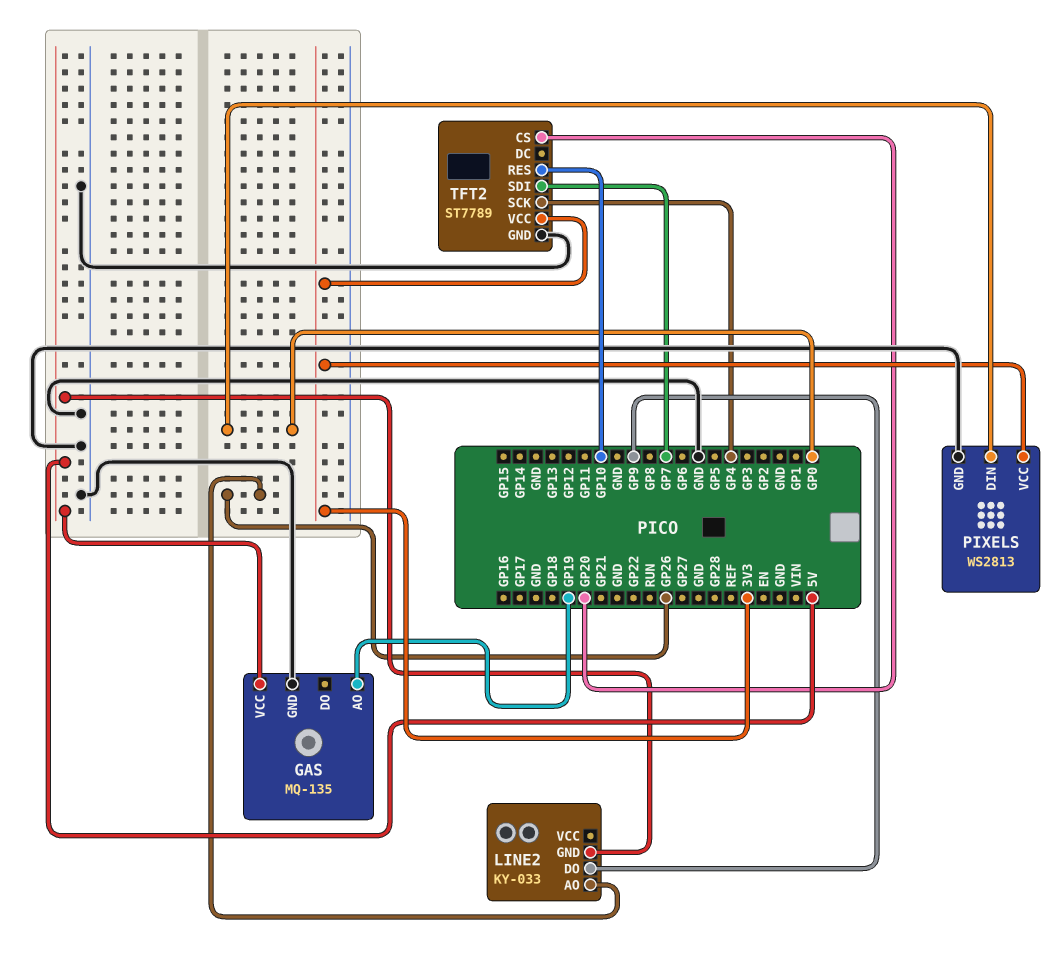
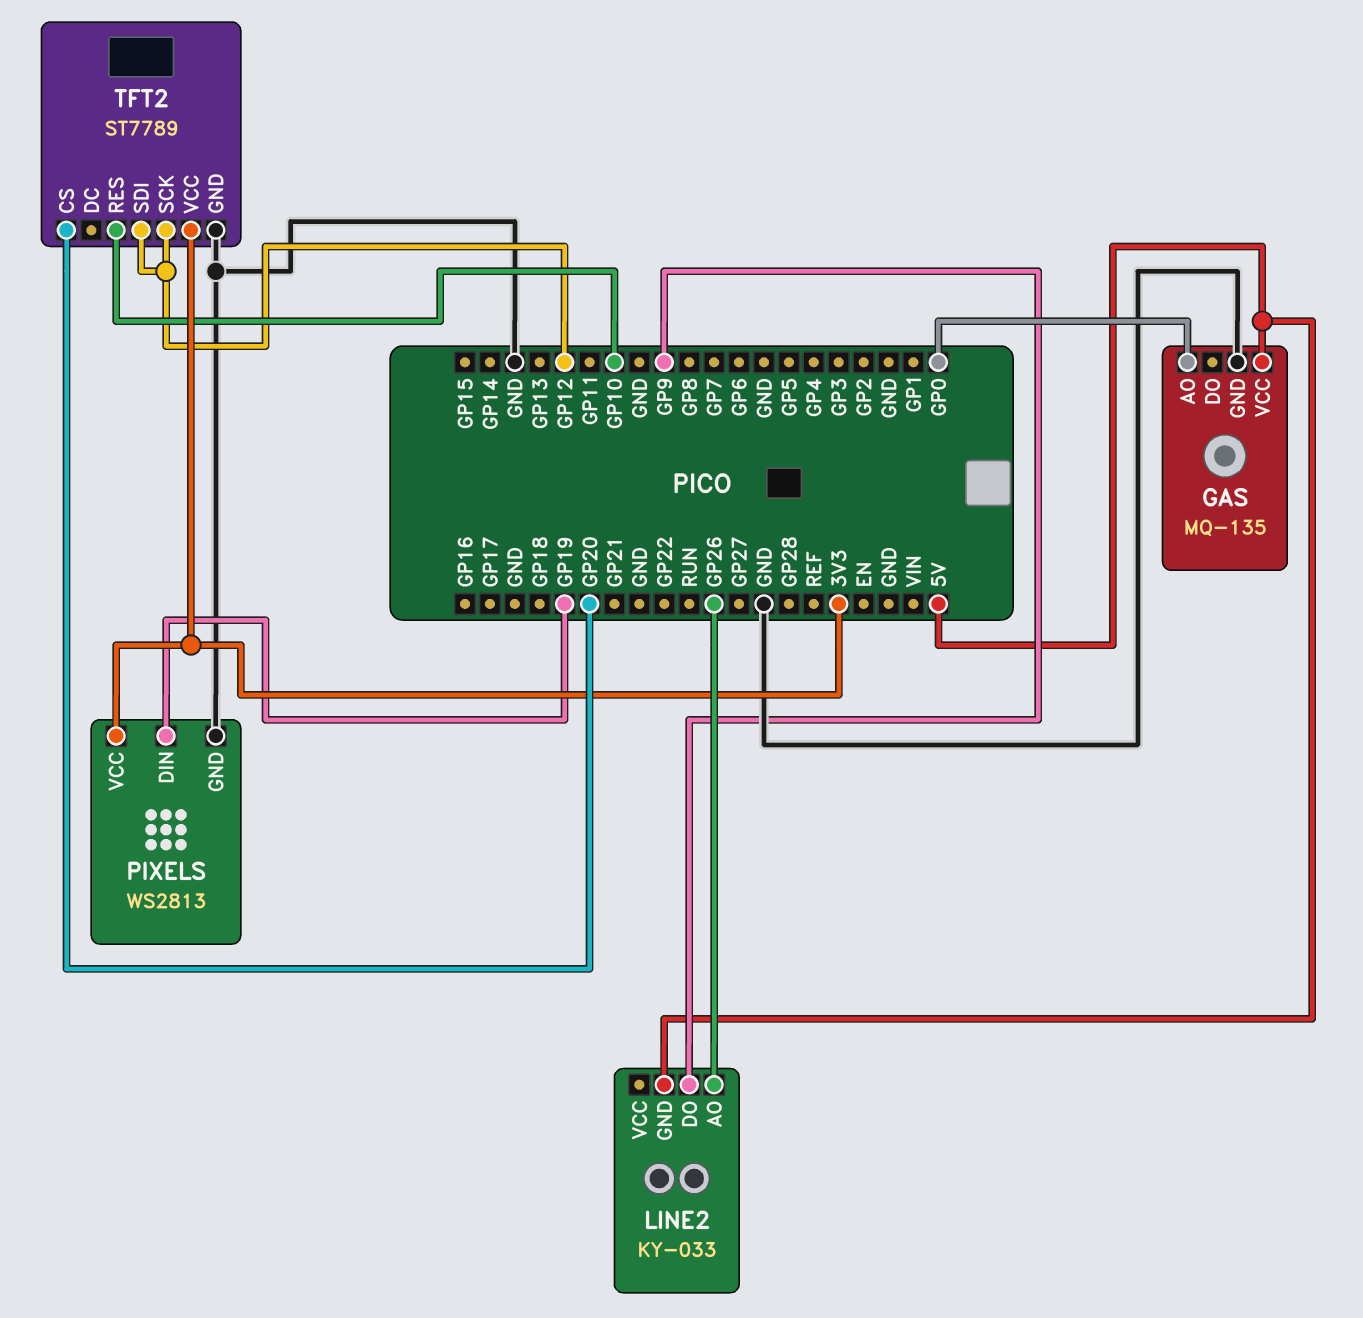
GAS pin AO: GP19 -> GP0
PIXELS pin DIN: GP0 -> GP19
TFT2 pin SCK: GP4 -> GP12
TFT2 pin SDI: GP7 -> GP12

